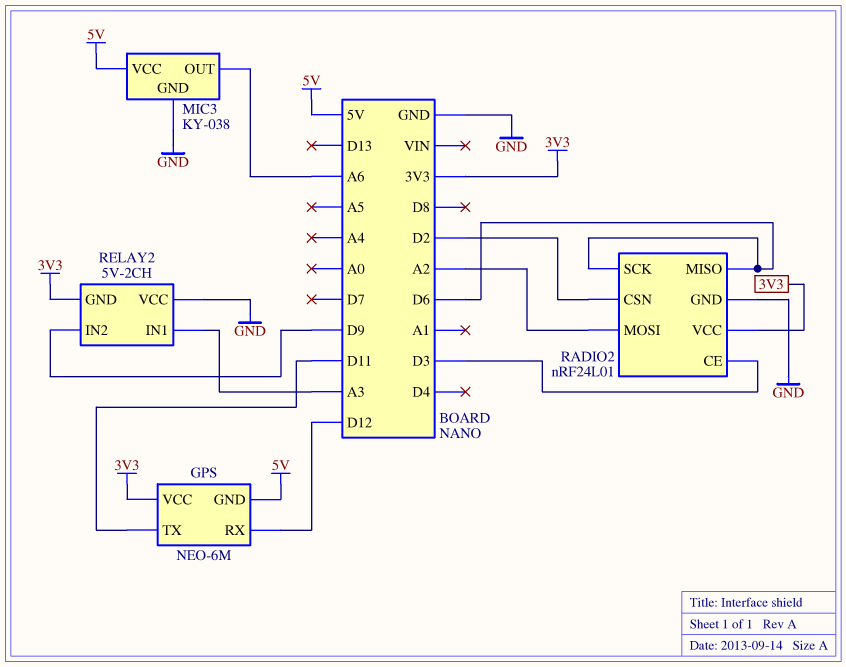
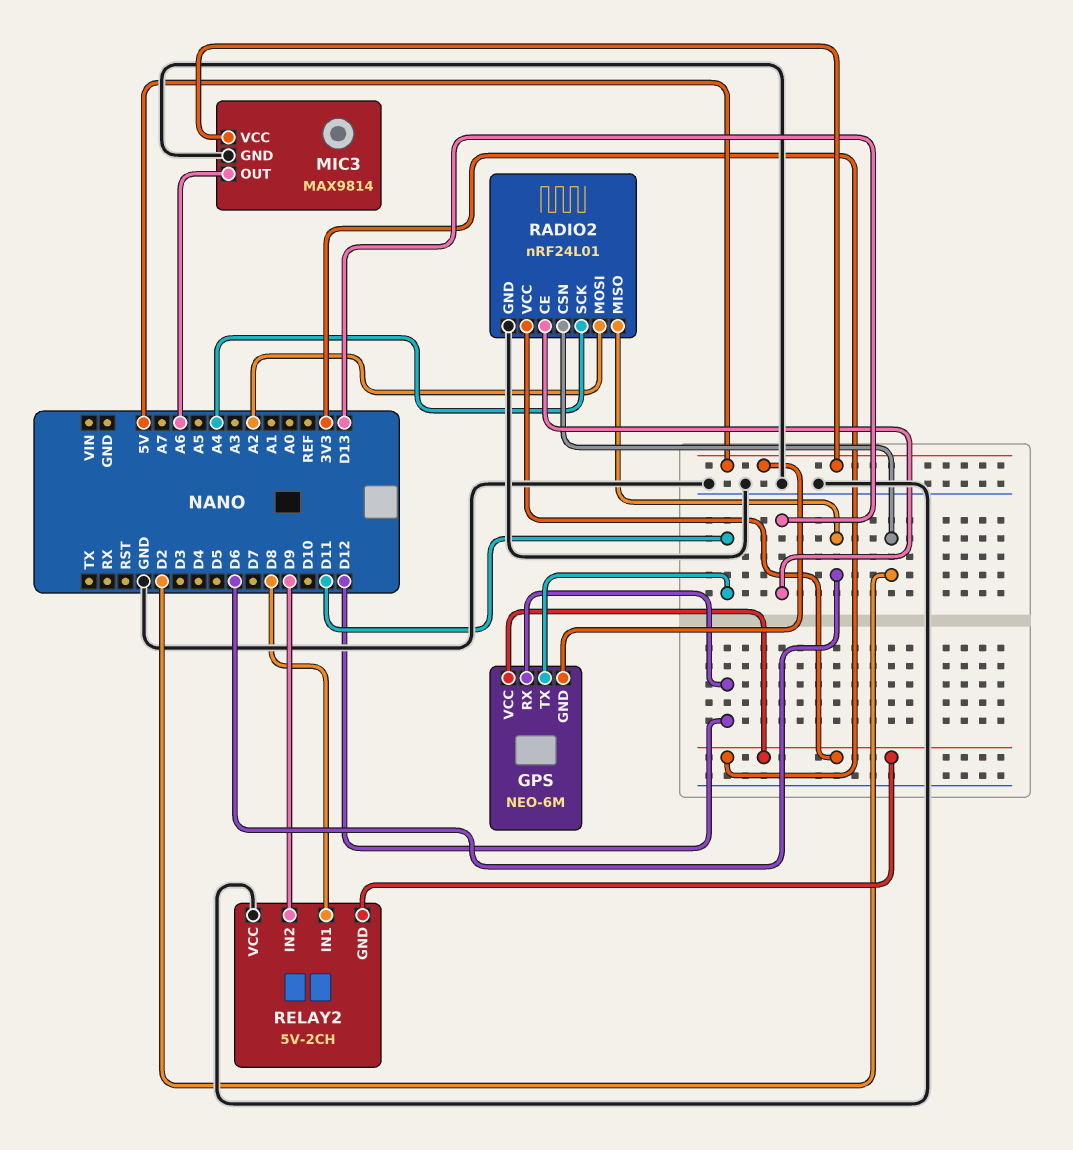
MIC3: KY-038 -> MAX9814
RADIO2 pin CE: D3 -> D13
RADIO2 pin SCK: D6 -> A4
RELAY2 pin IN1: A3 -> D8

